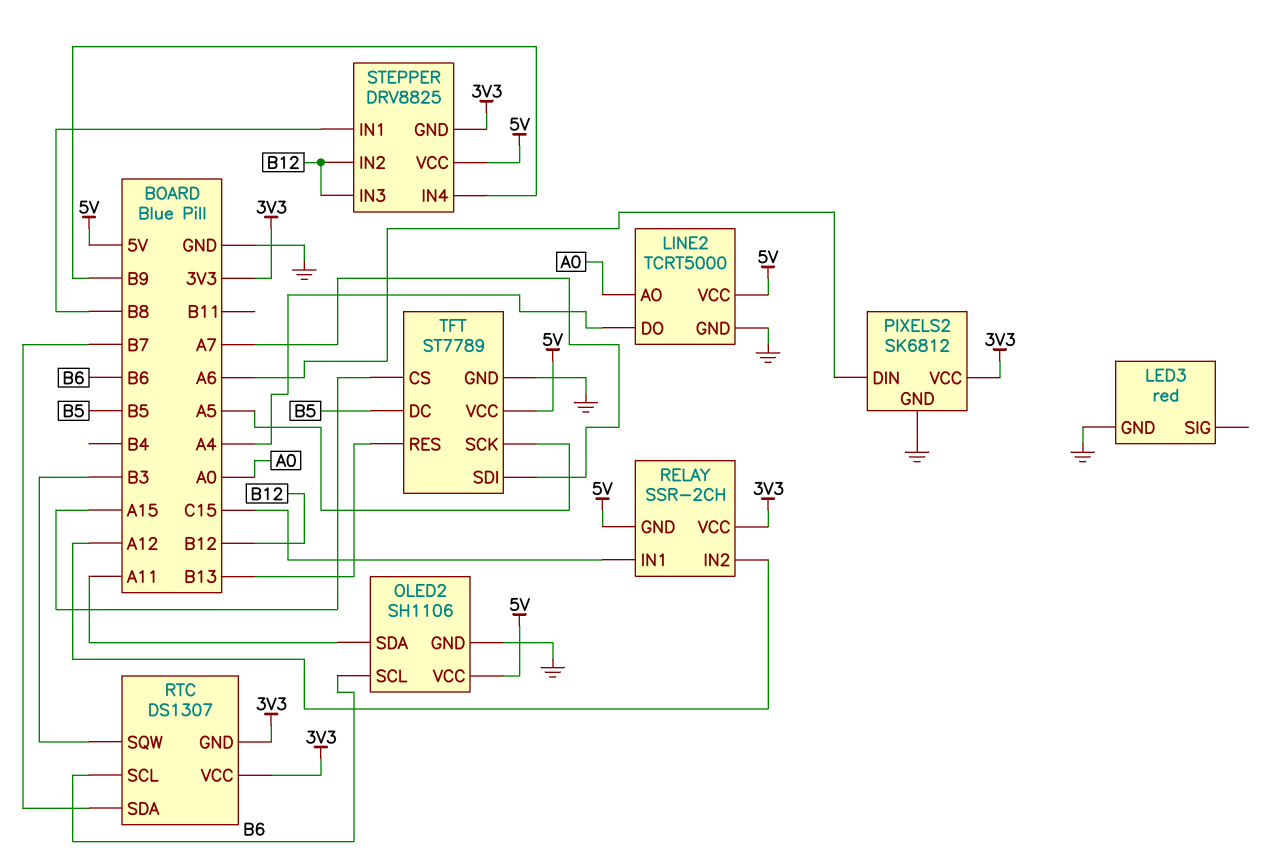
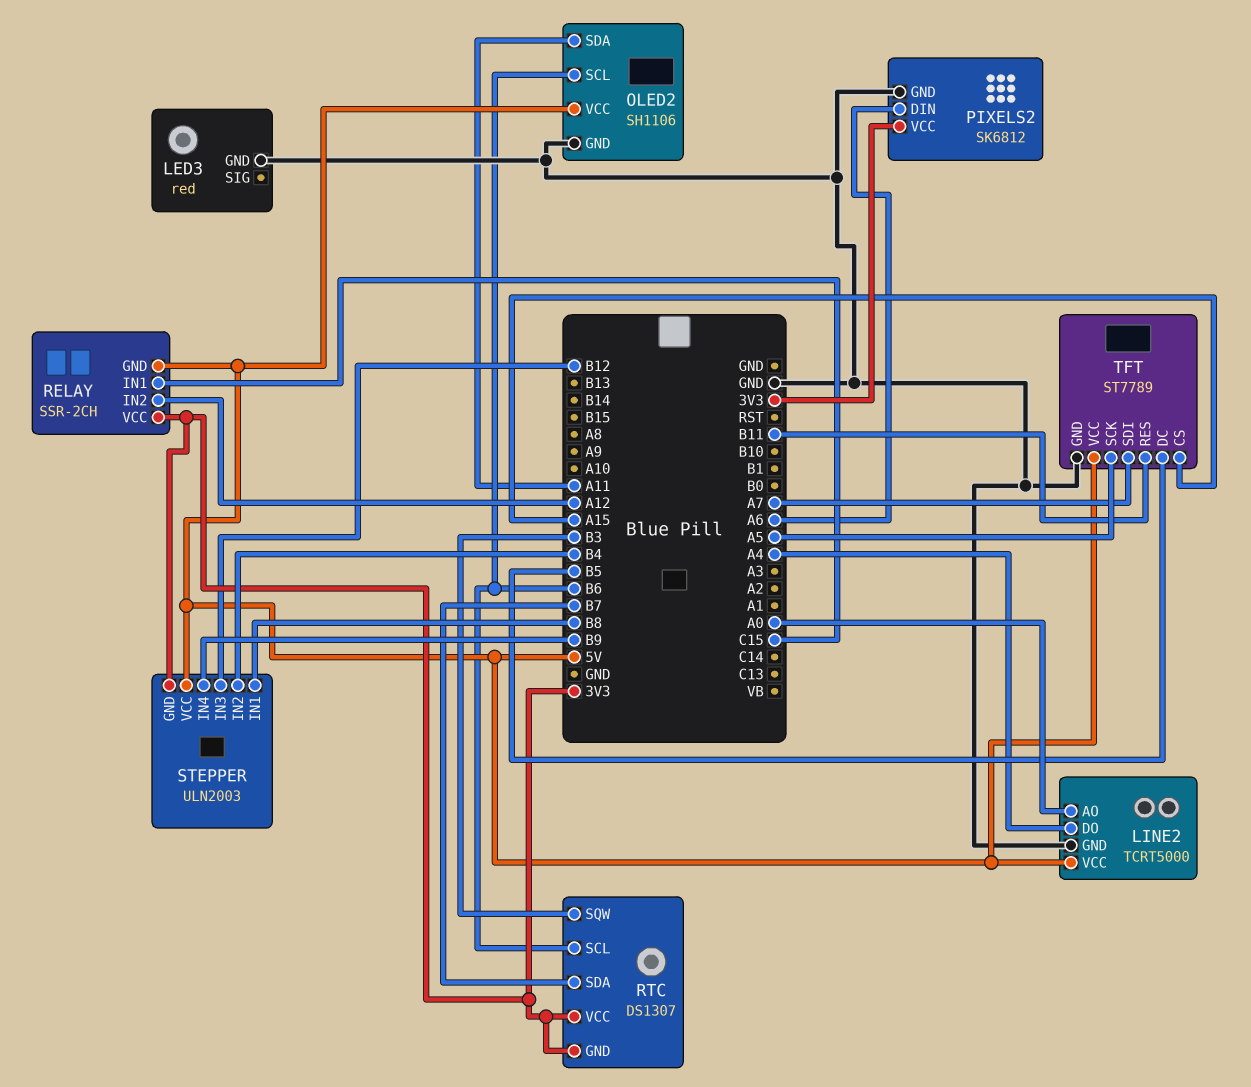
STEPPER: DRV8825 -> ULN2003
STEPPER pin IN2: B12 -> B4
TFT pin RES: B13 -> B11

